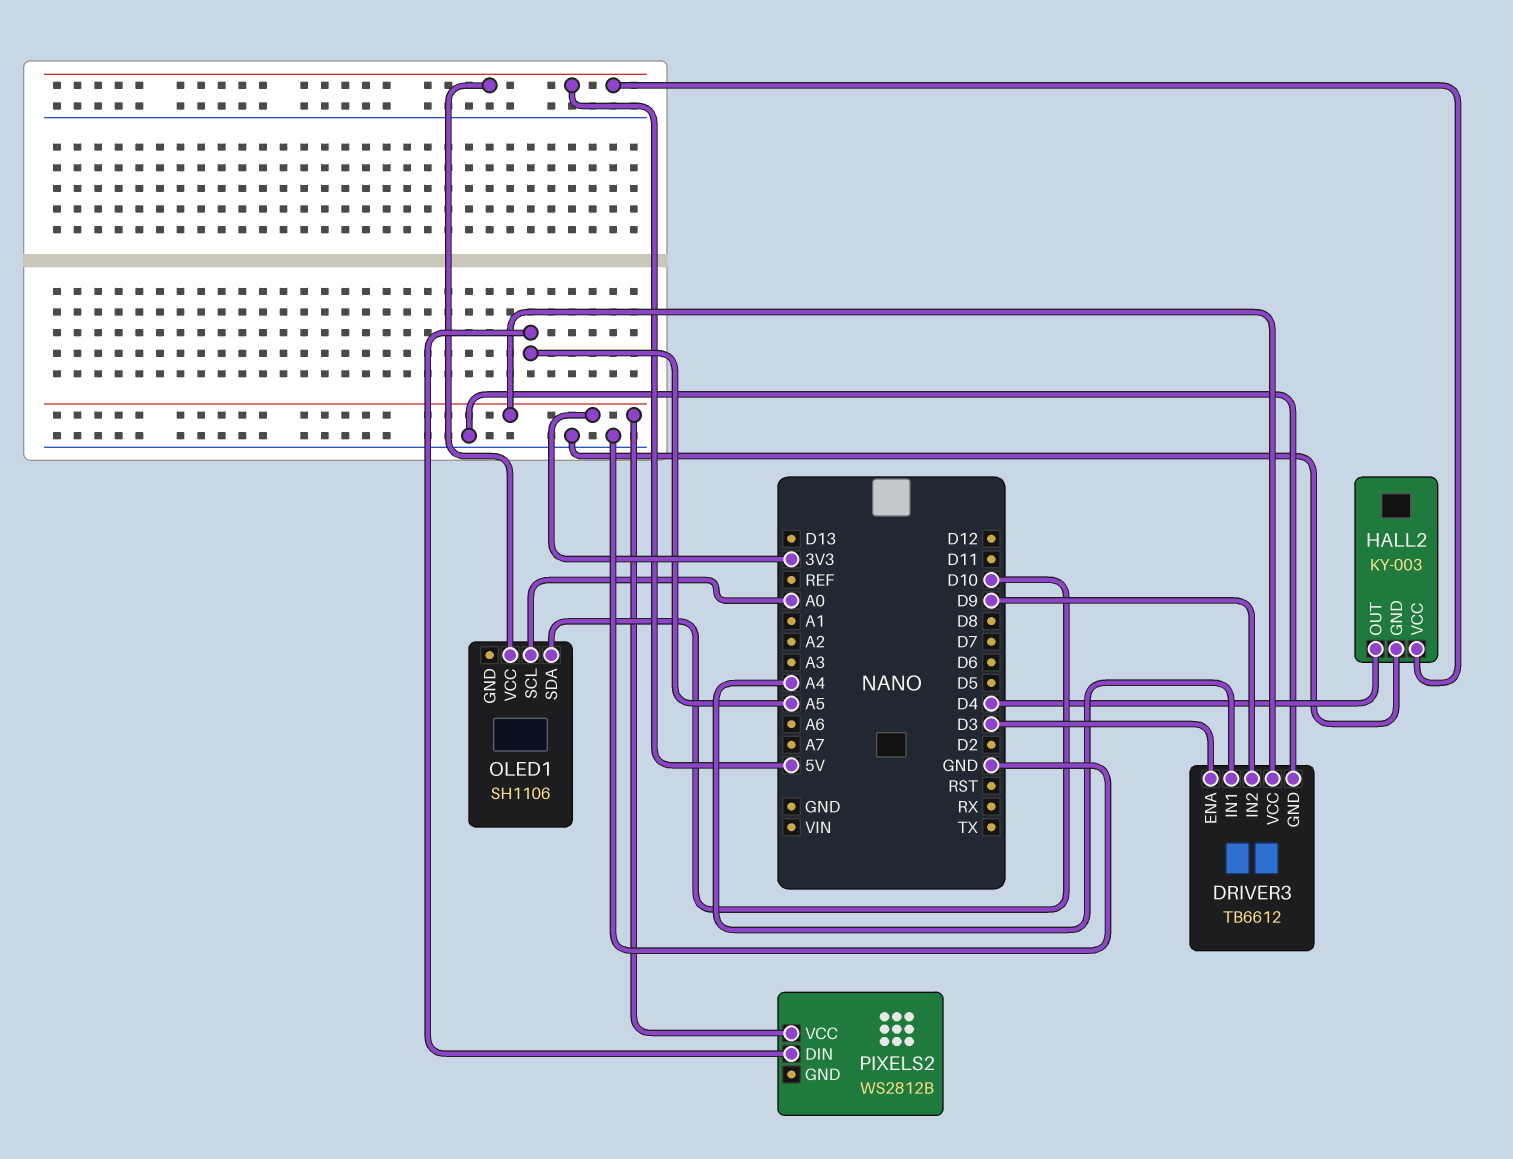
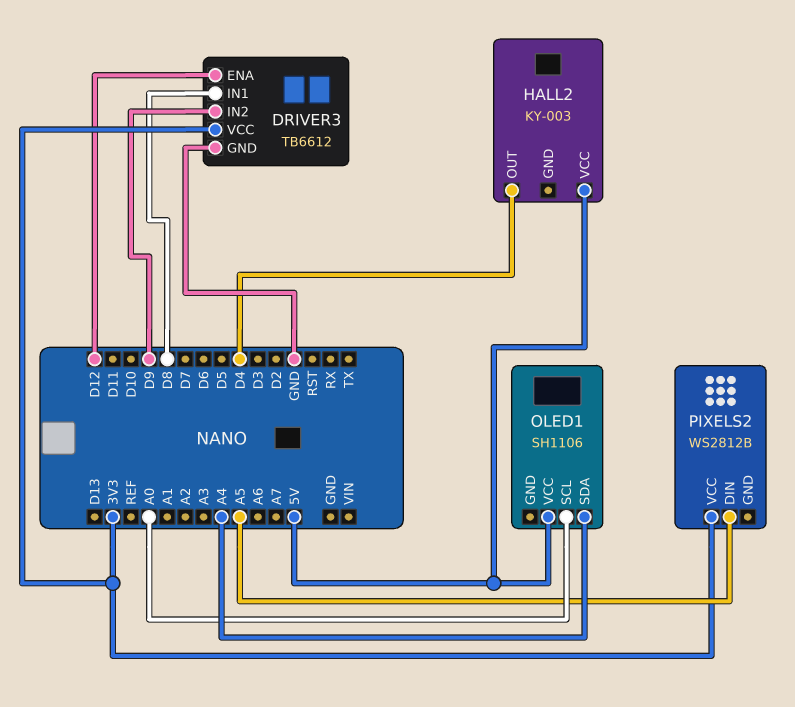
DRIVER3 pin ENA: D3 -> D12
DRIVER3 pin IN1: A4 -> D8
HALL2 pin GND: GND -> none
OLED1 pin SDA: D10 -> A4

